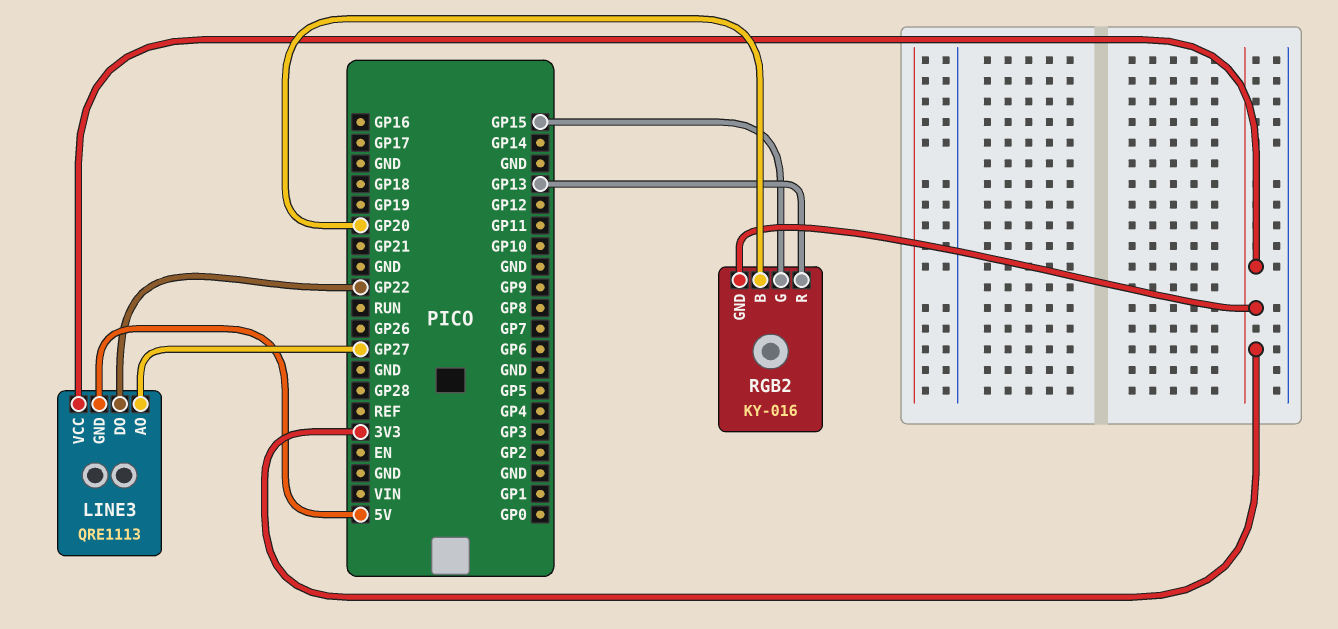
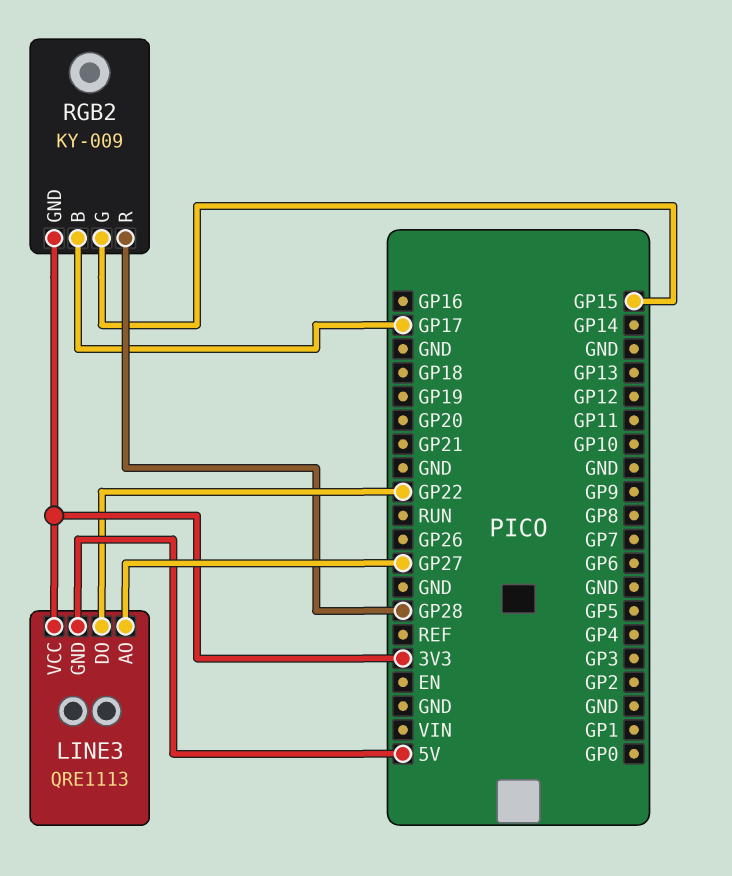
RGB2: KY-016 -> KY-009
RGB2 pin B: GP20 -> GP17
RGB2 pin R: GP13 -> GP28

